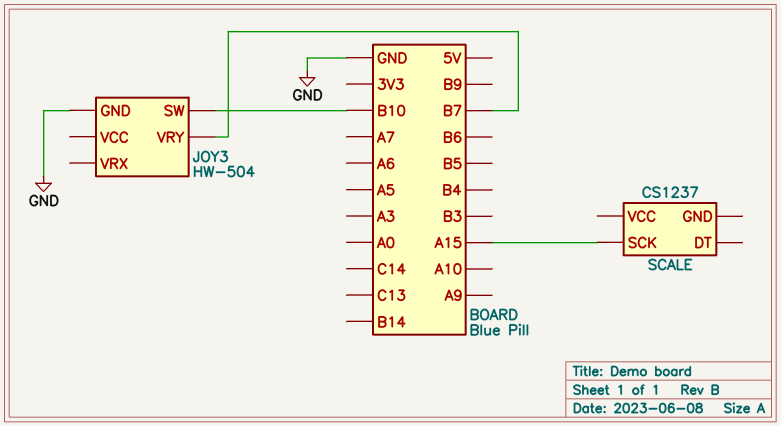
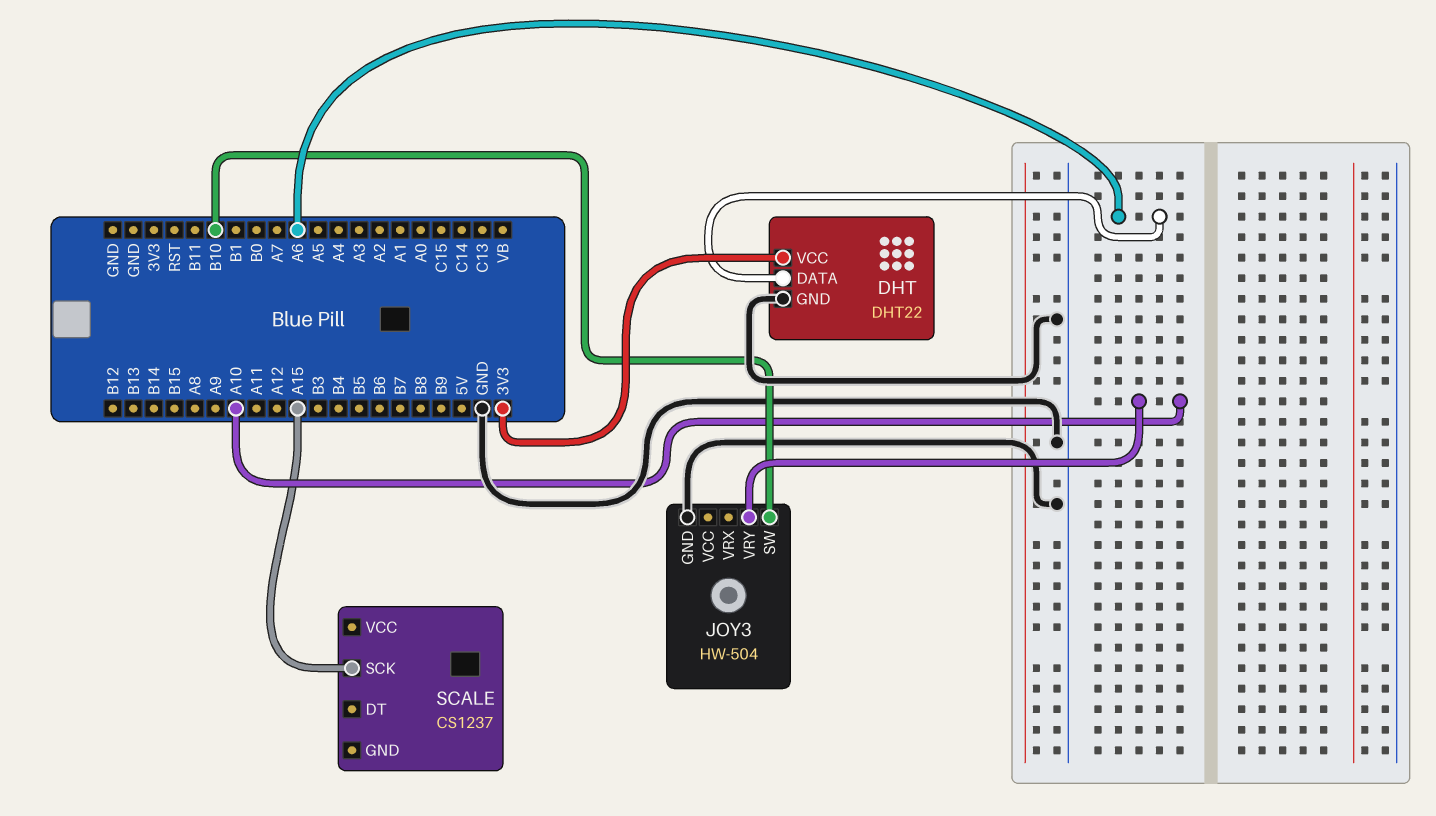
DHT: none -> DHT22
DHT pin DATA: none -> A6
DHT pin GND: none -> GND
DHT pin VCC: none -> 3V3
JOY3 pin VRY: B7 -> A10

